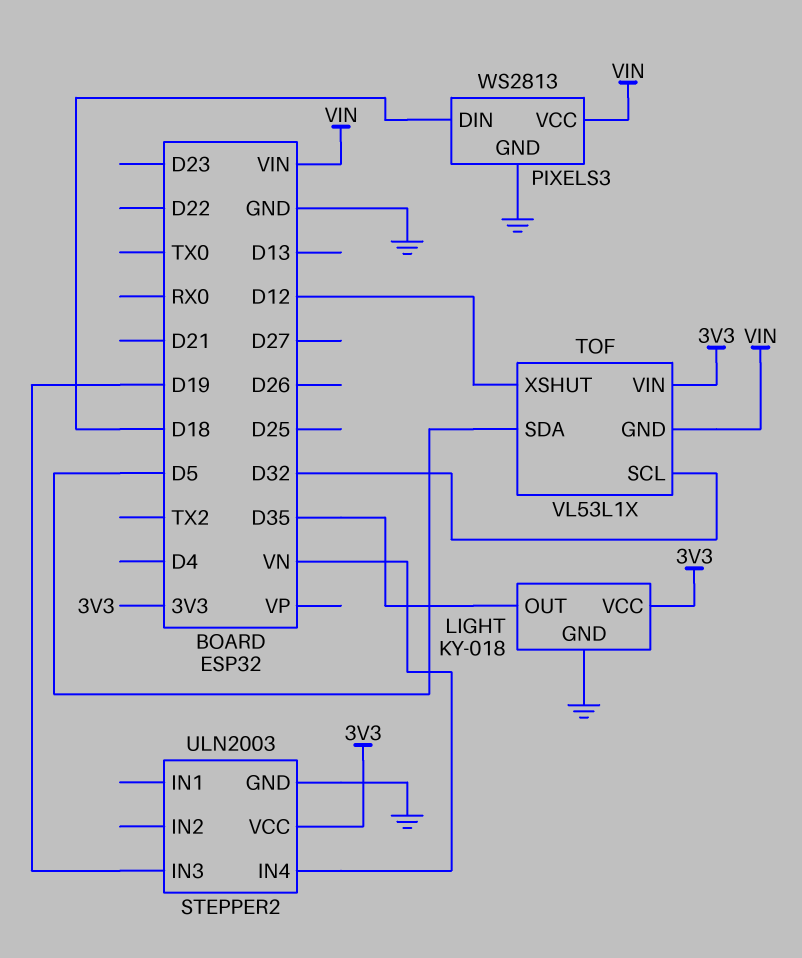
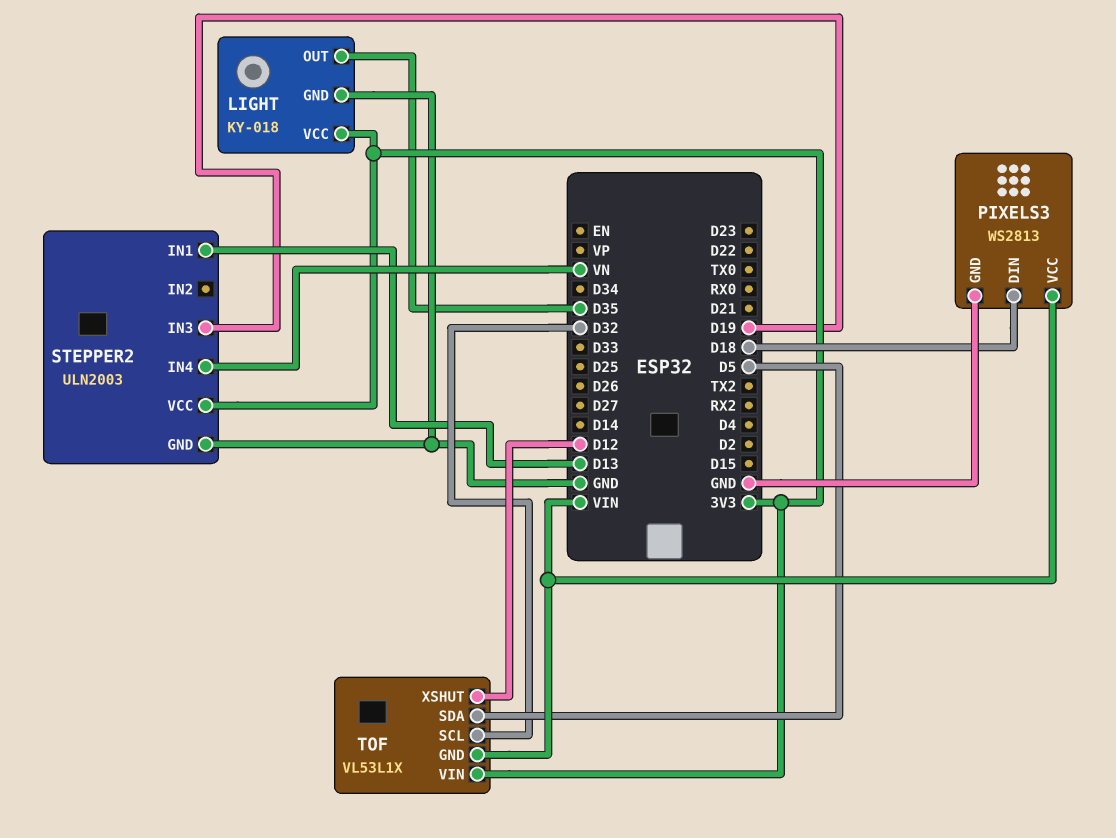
STEPPER2 pin IN1: none -> D13

